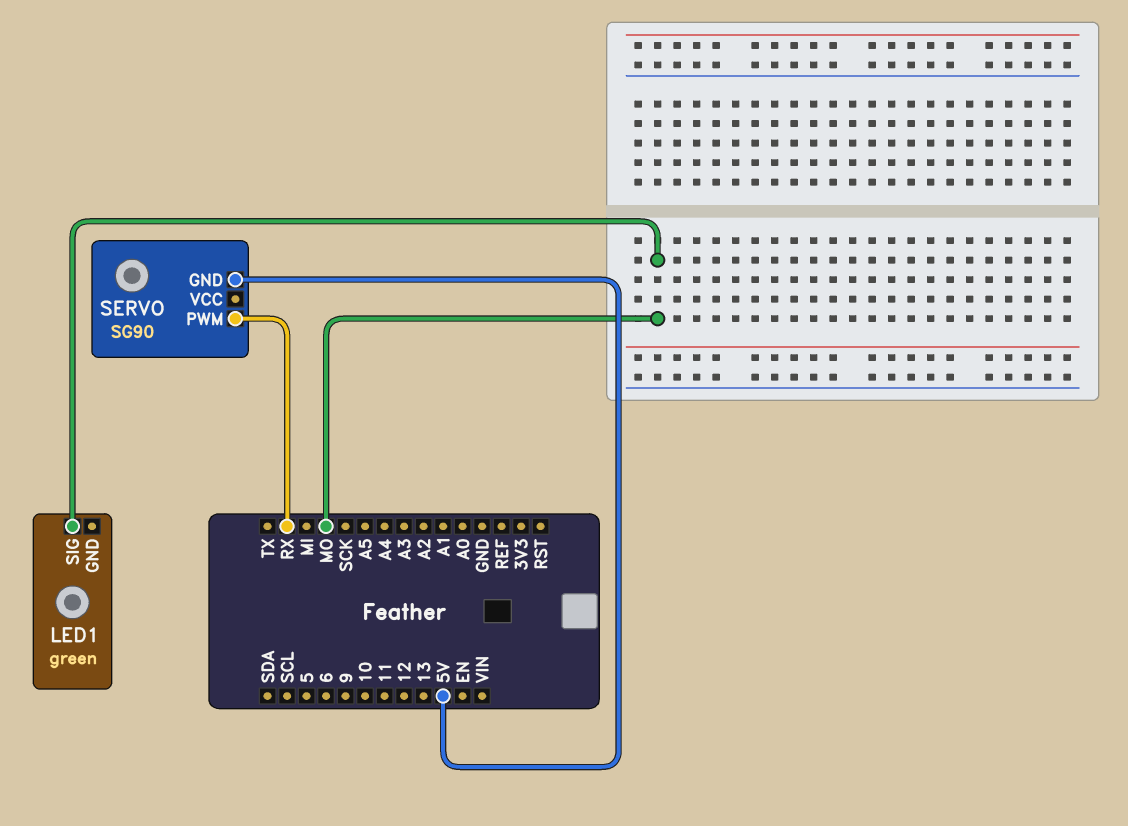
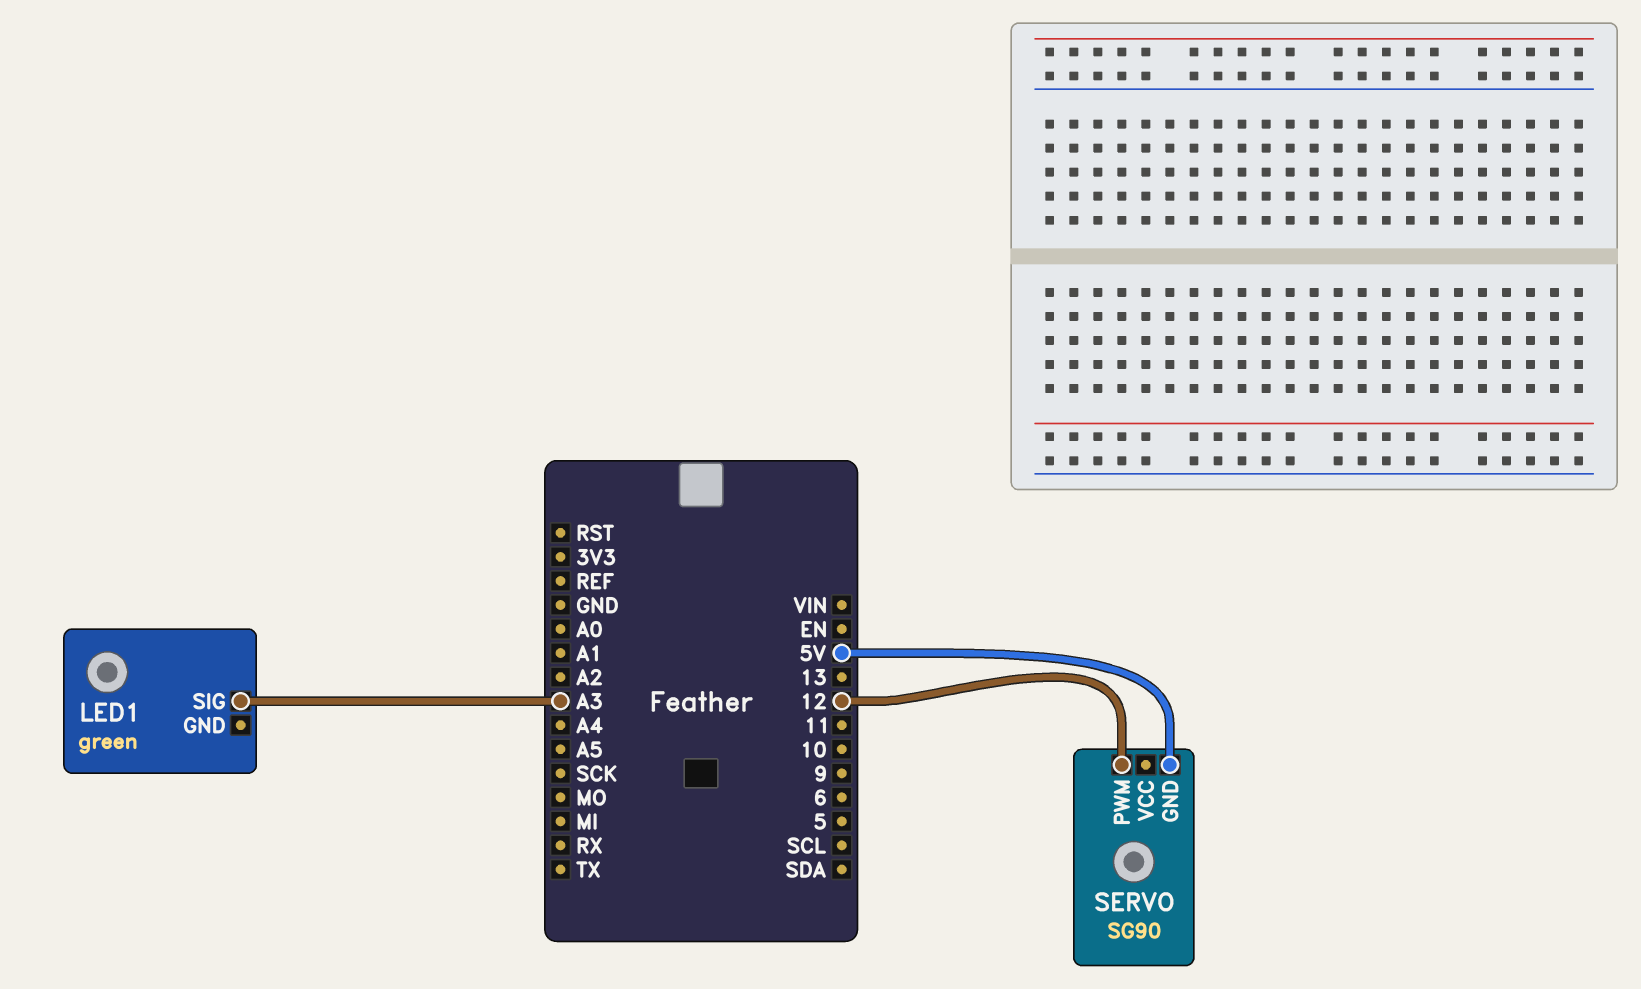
LED1 pin SIG: MO -> A3
SERVO pin PWM: RX -> 12

